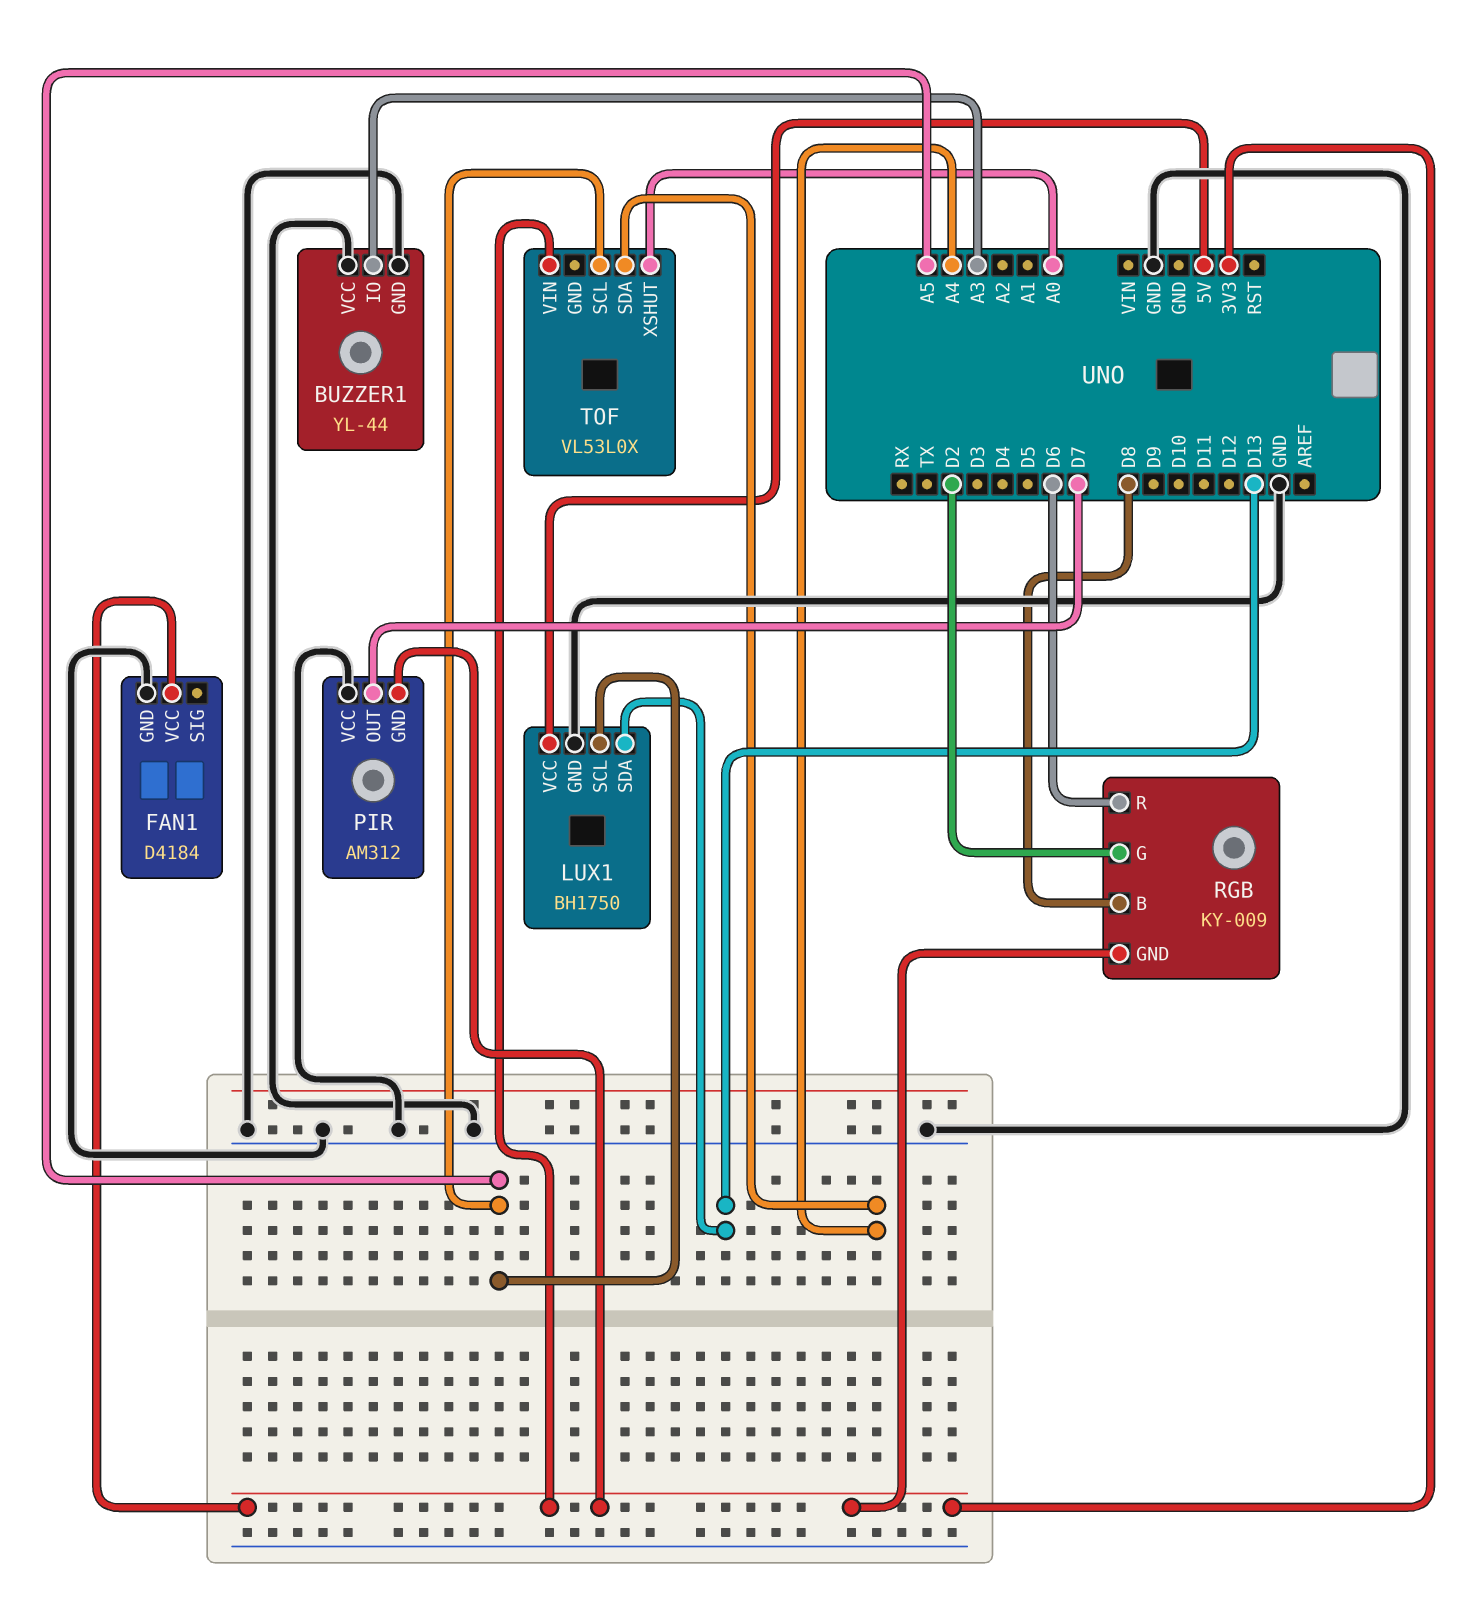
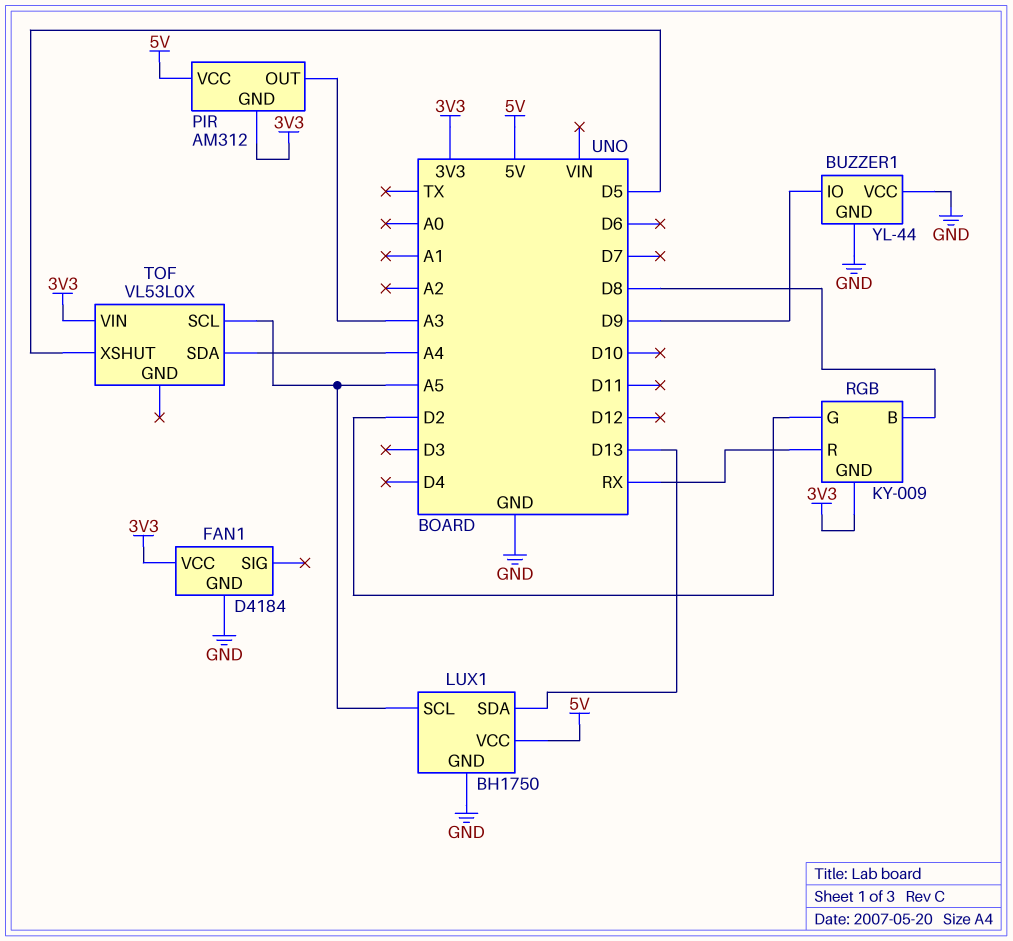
BUZZER1 pin IO: A3 -> D9
PIR pin OUT: D7 -> A3
PIR pin VCC: GND -> 5V
RGB pin R: D6 -> RX
TOF pin XSHUT: A0 -> D5

